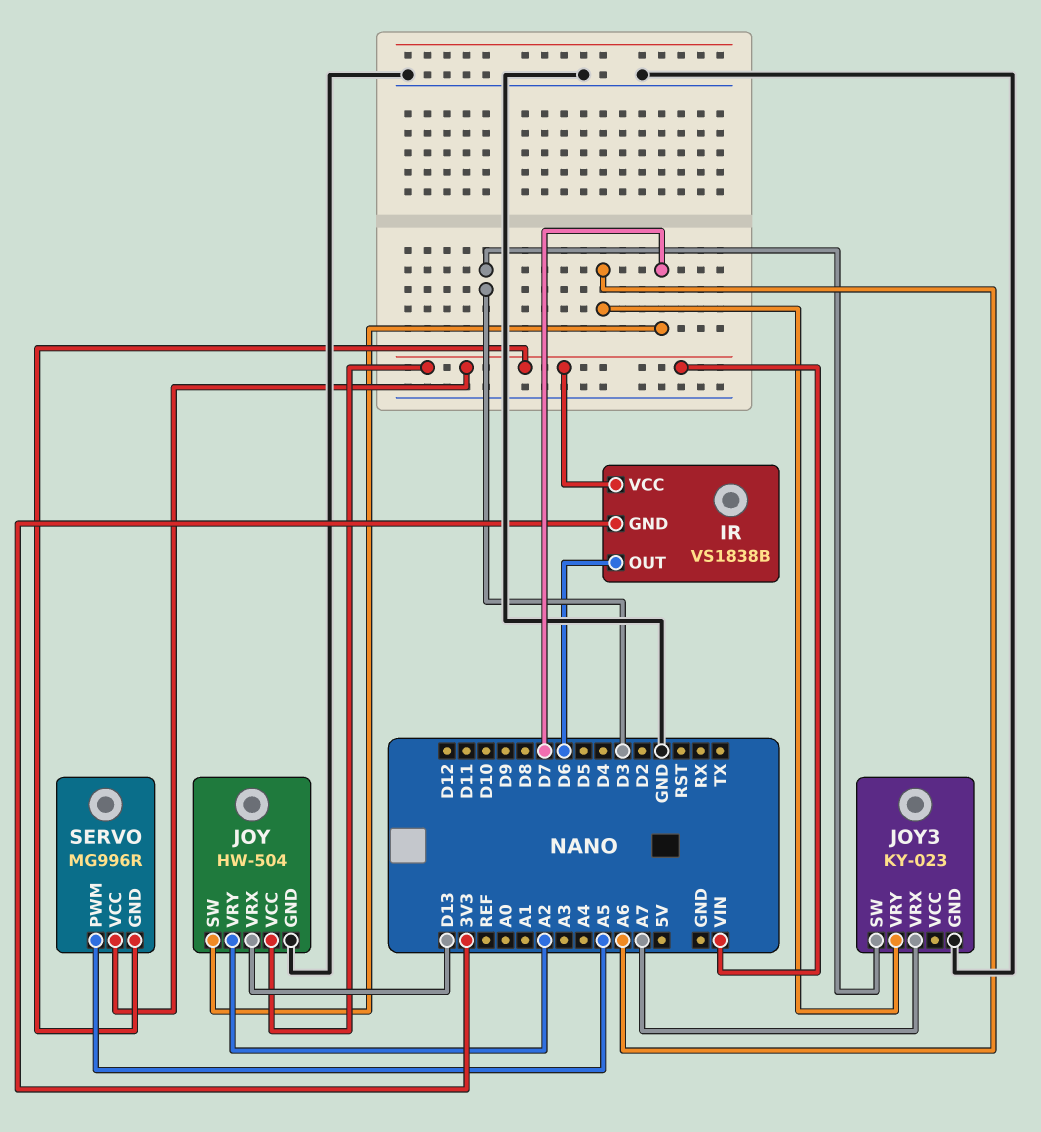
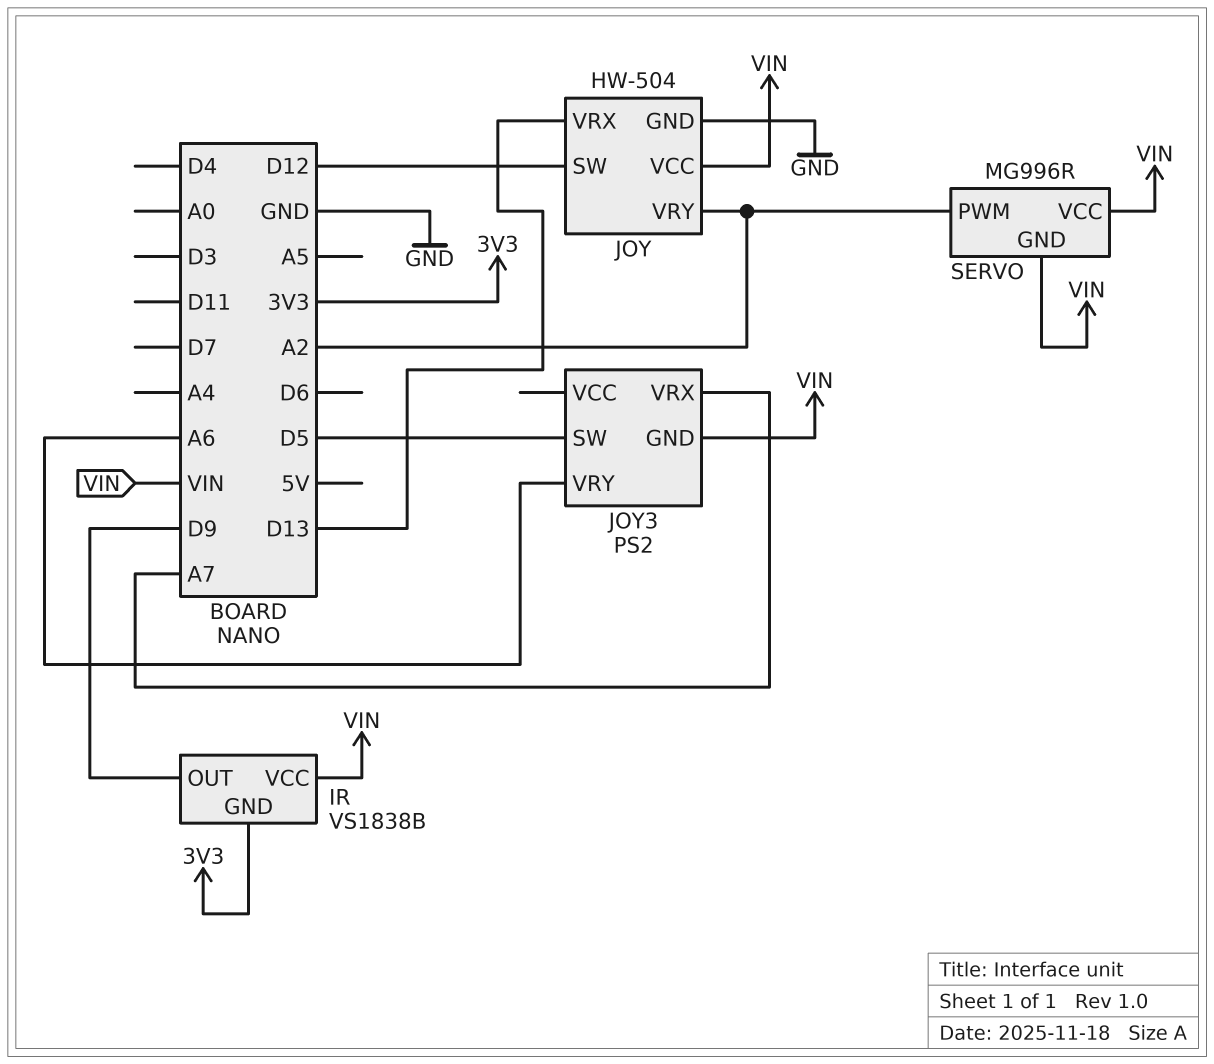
IR pin OUT: D6 -> D9
JOY pin SW: D7 -> D12
JOY3: KY-023 -> PS2
JOY3 pin GND: GND -> VIN
JOY3 pin SW: D3 -> D5
SERVO pin PWM: A5 -> A2

